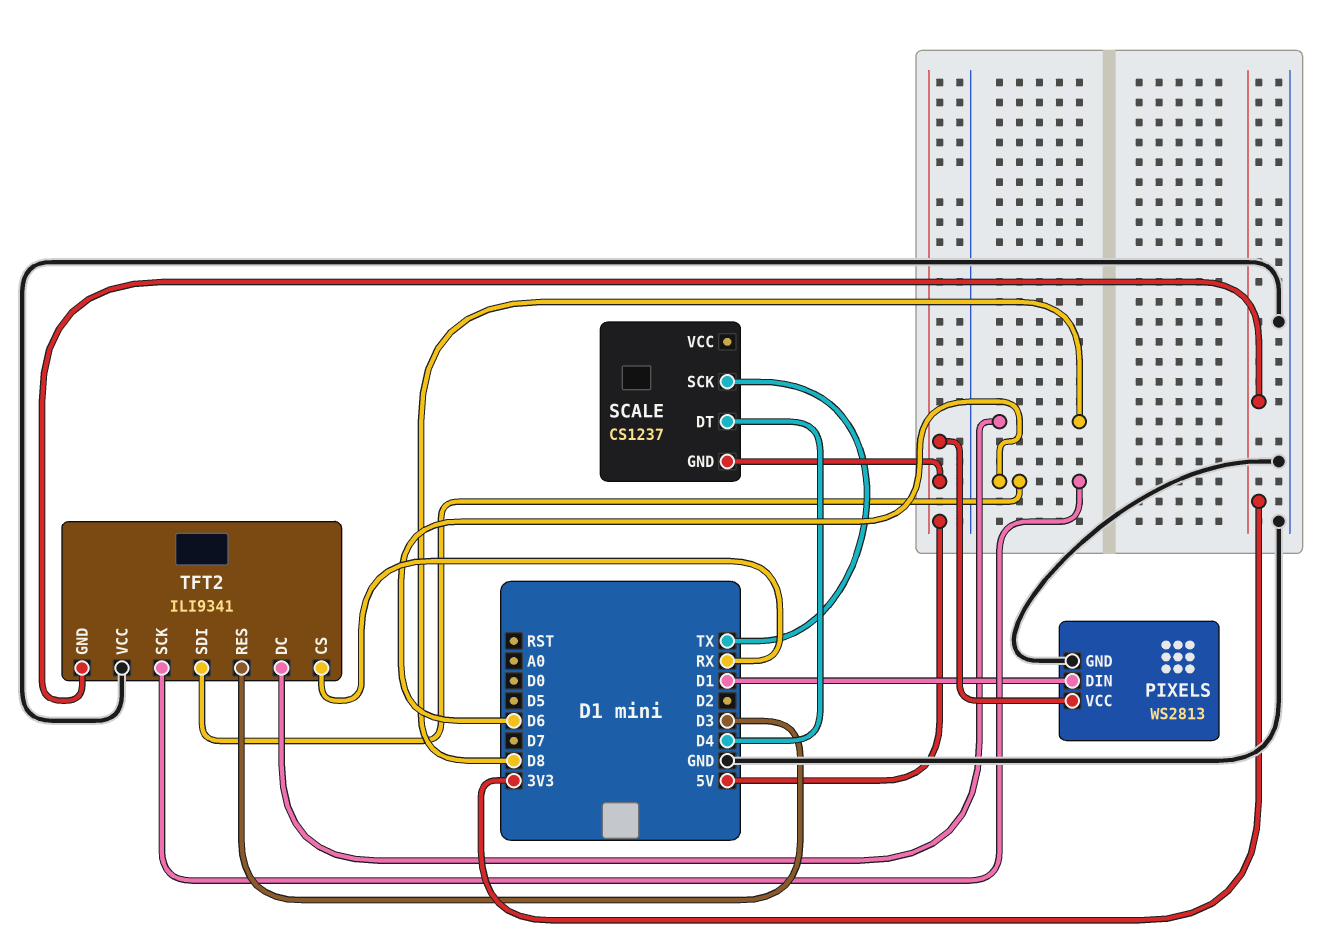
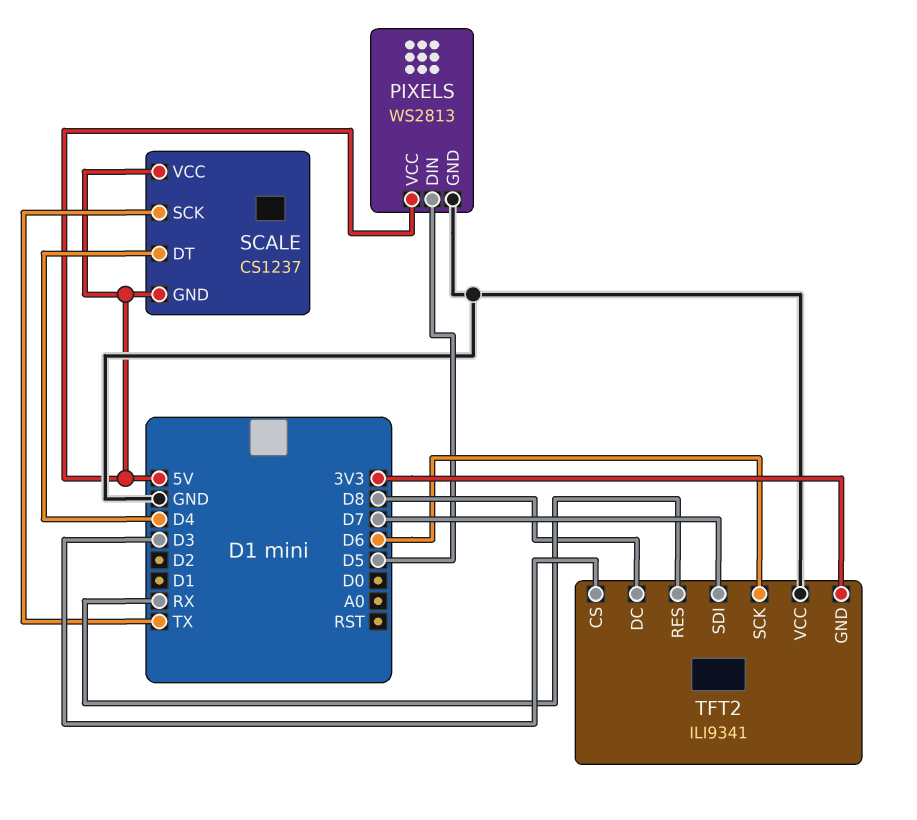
PIXELS pin DIN: D1 -> D5
SCALE pin VCC: none -> 5V
TFT2 pin CS: RX -> D3
TFT2 pin RES: D3 -> RX
TFT2 pin SDI: D6 -> D7

